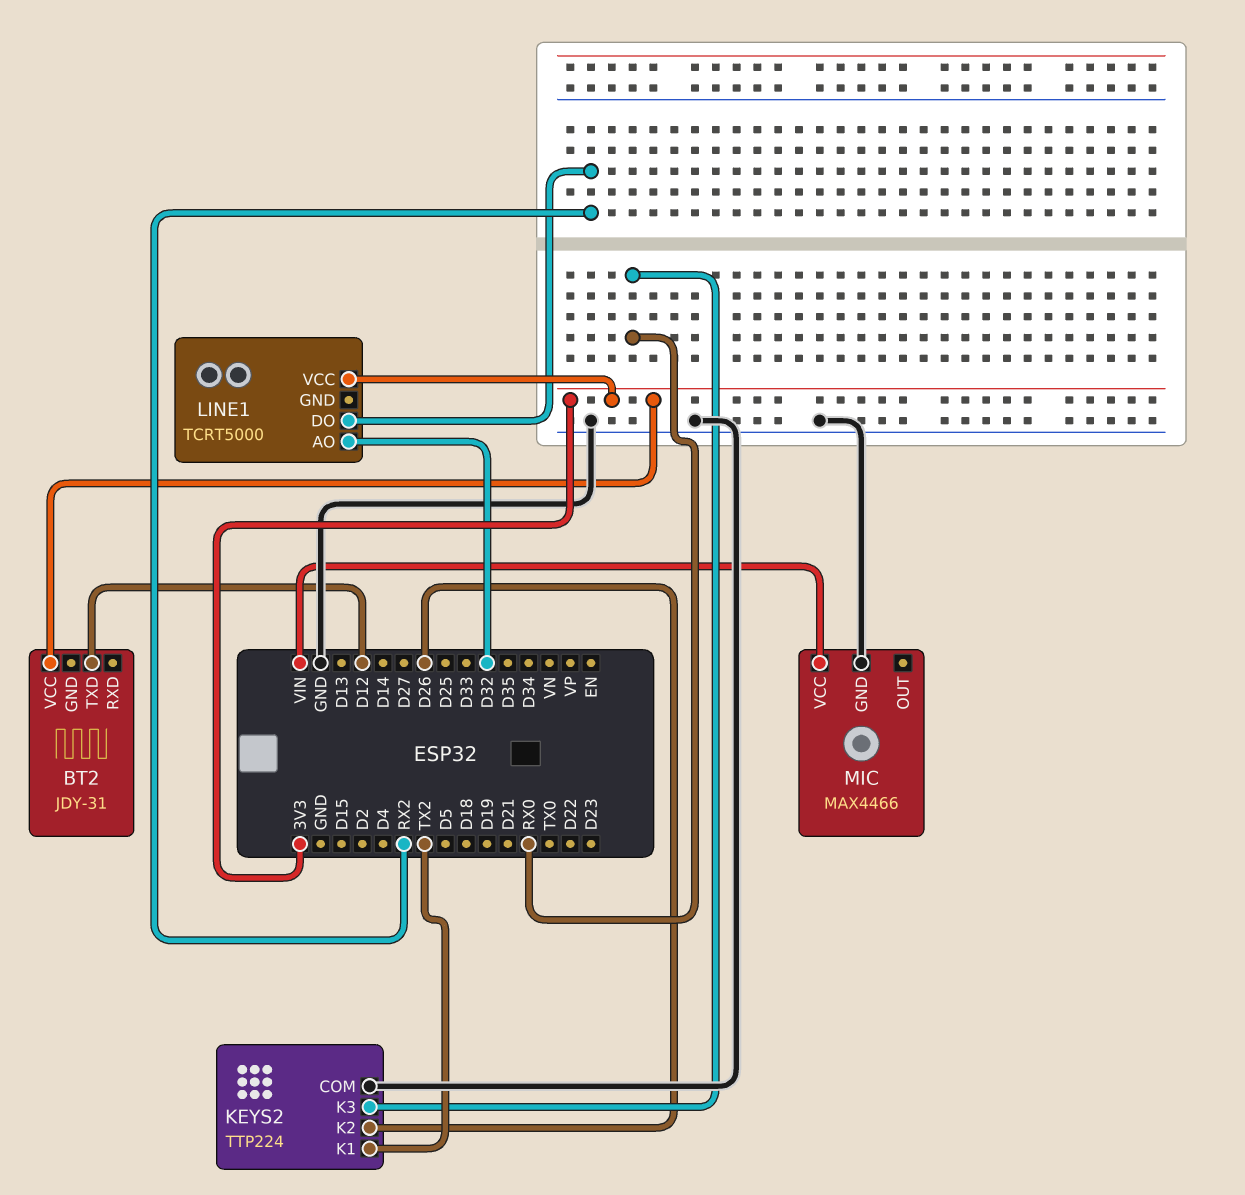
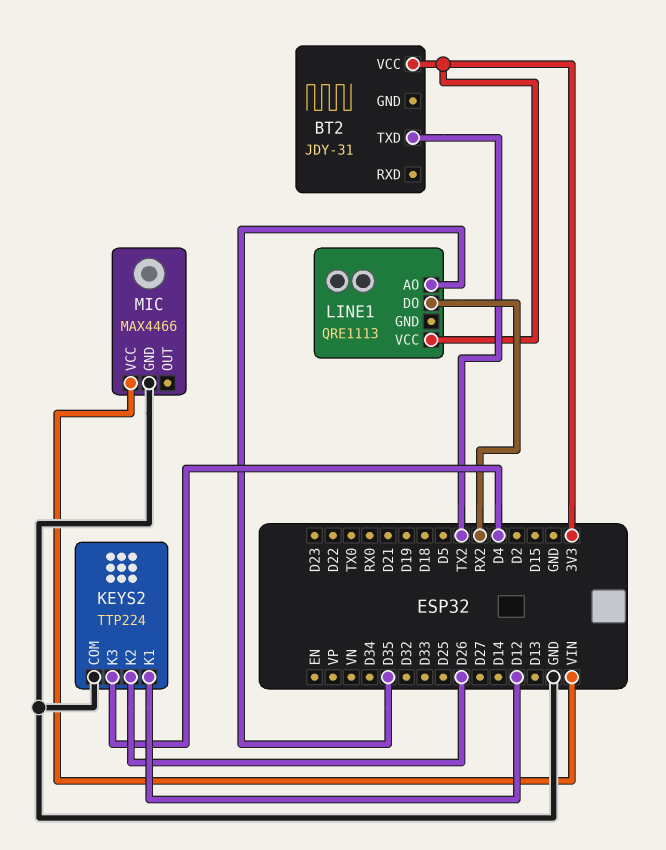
BT2 pin TXD: D12 -> TX2
KEYS2 pin K1: TX2 -> D12
KEYS2 pin K3: RX0 -> D4
LINE1: TCRT5000 -> QRE1113
LINE1 pin AO: D32 -> D35

